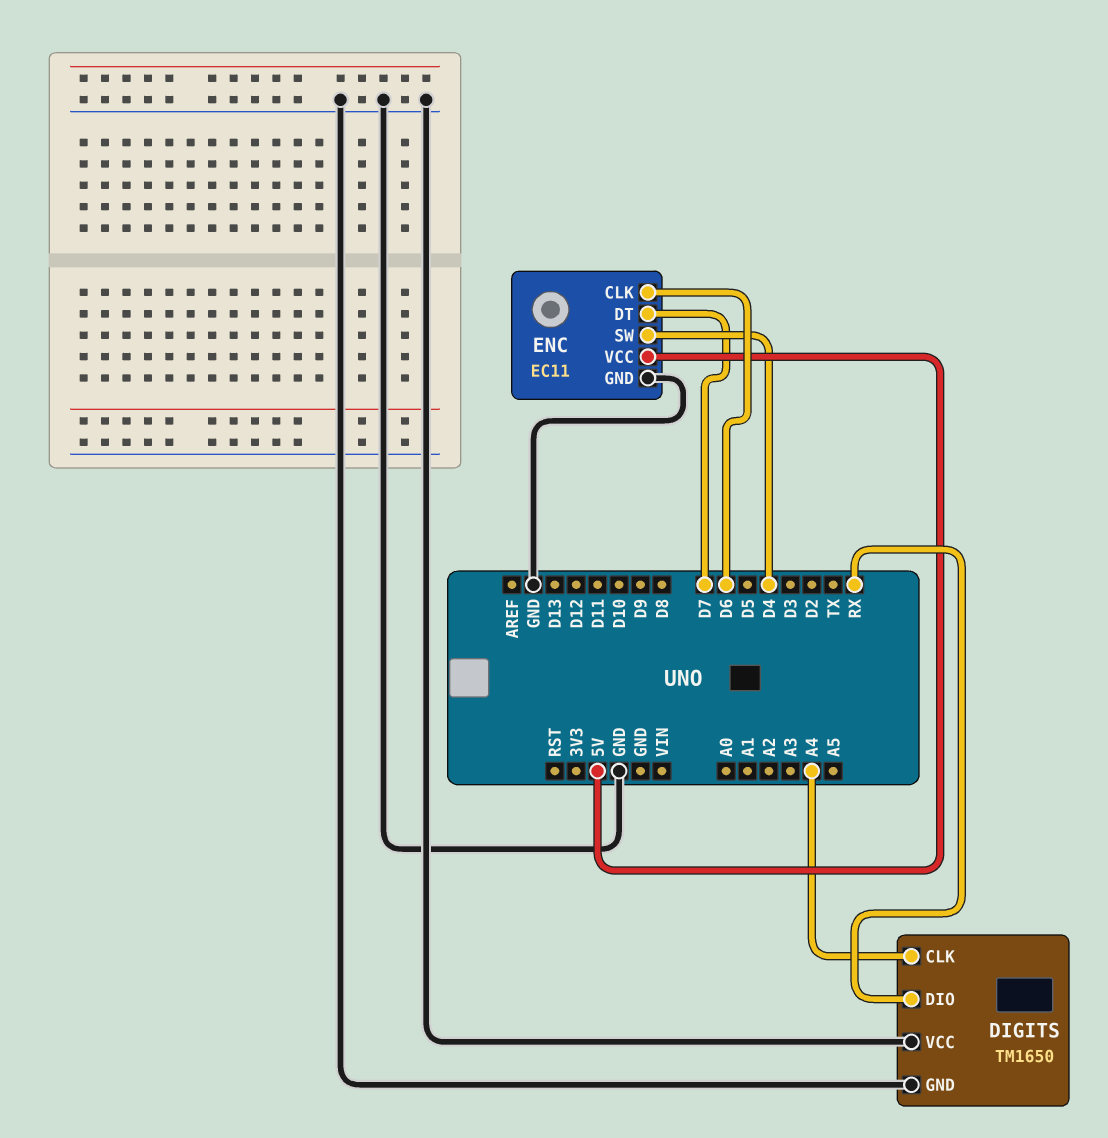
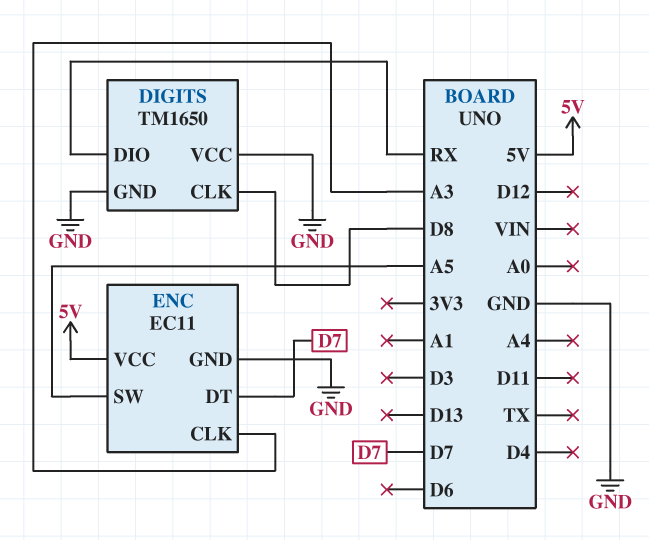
DIGITS pin CLK: A4 -> D8
ENC pin CLK: D6 -> A3
ENC pin SW: D4 -> A5

